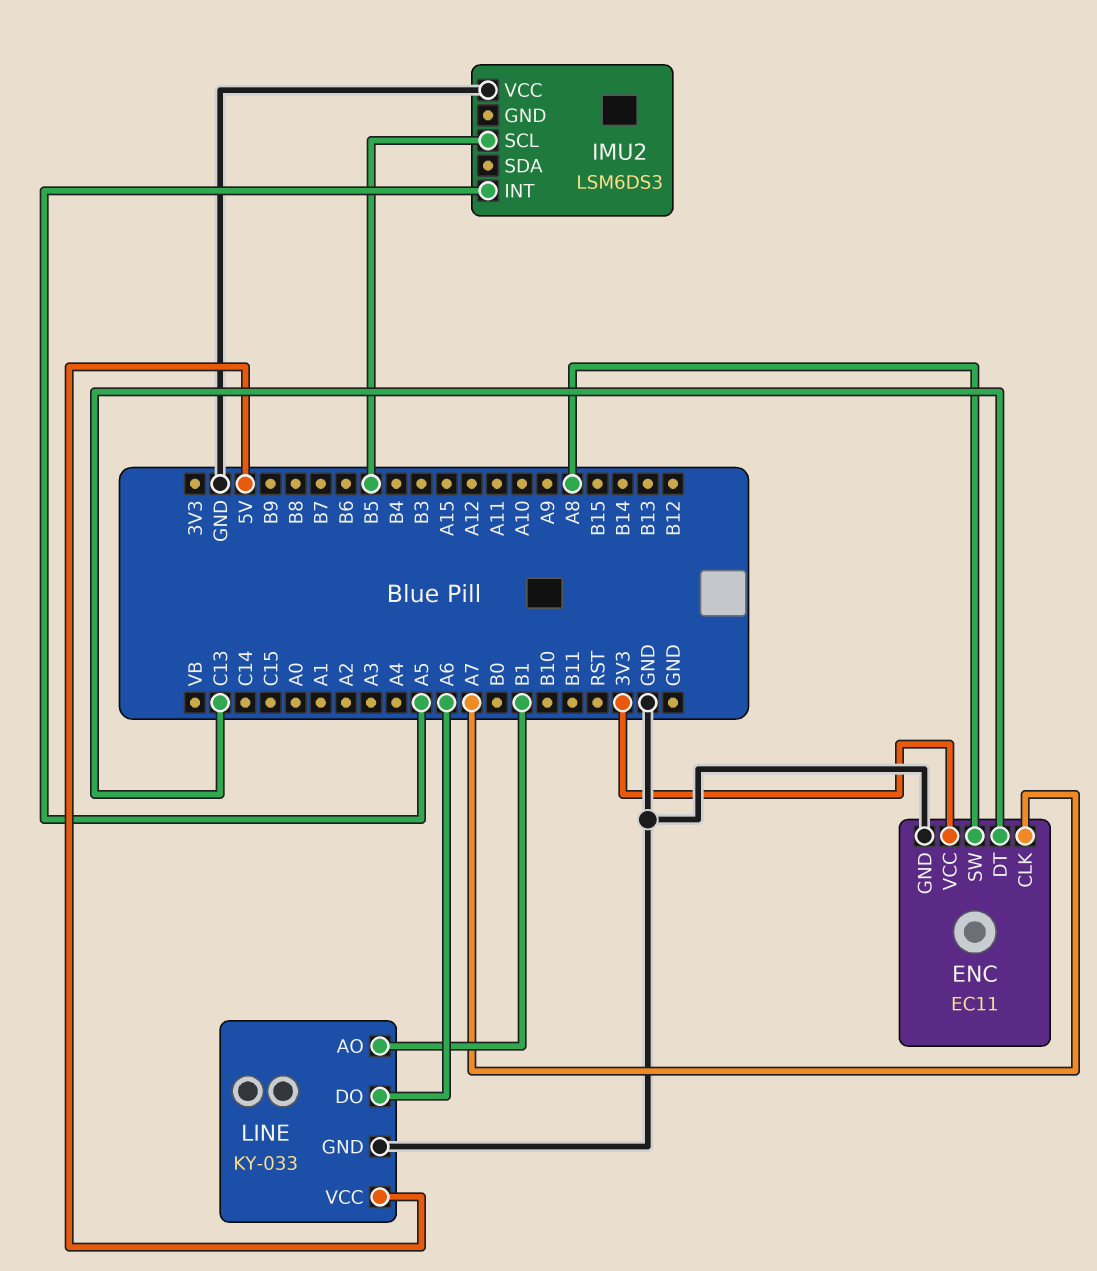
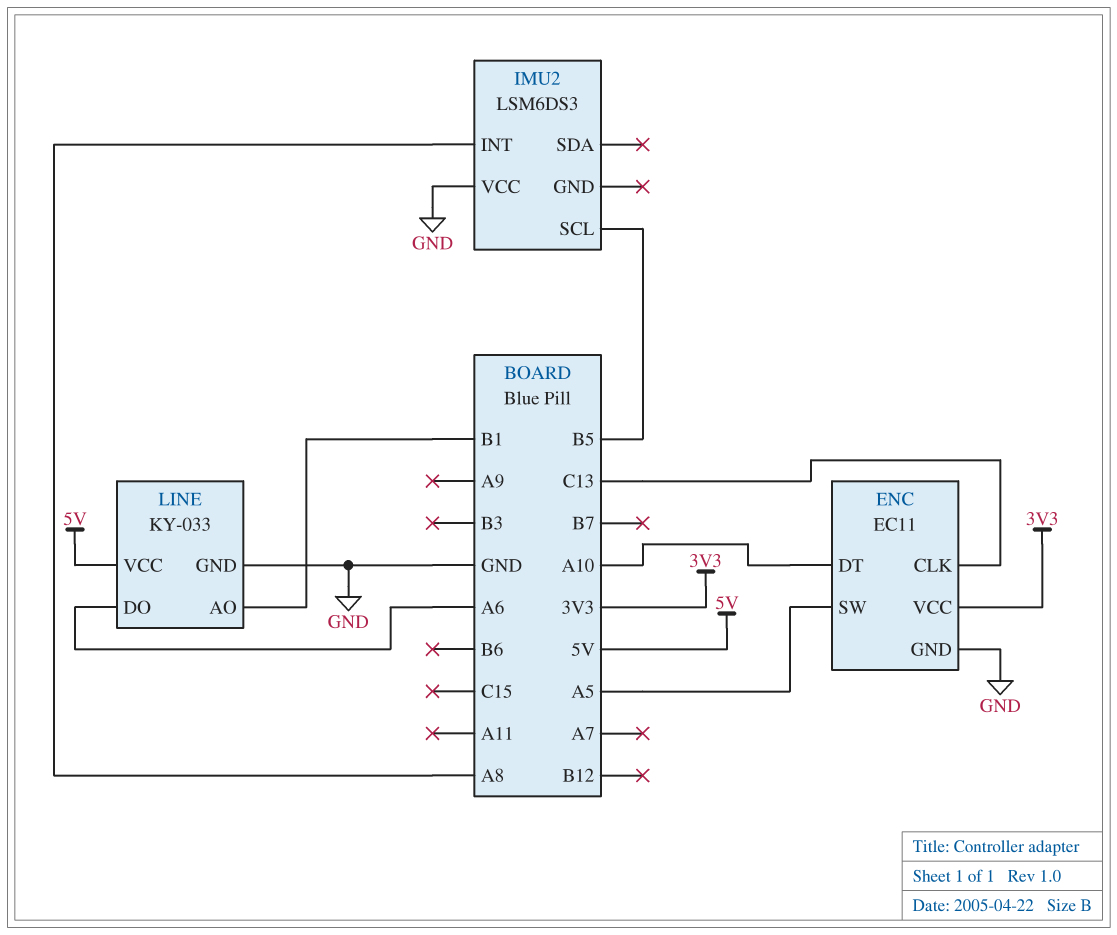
ENC pin CLK: A7 -> C13
ENC pin DT: C13 -> A10
ENC pin SW: A8 -> A5
IMU2 pin INT: A5 -> A8

